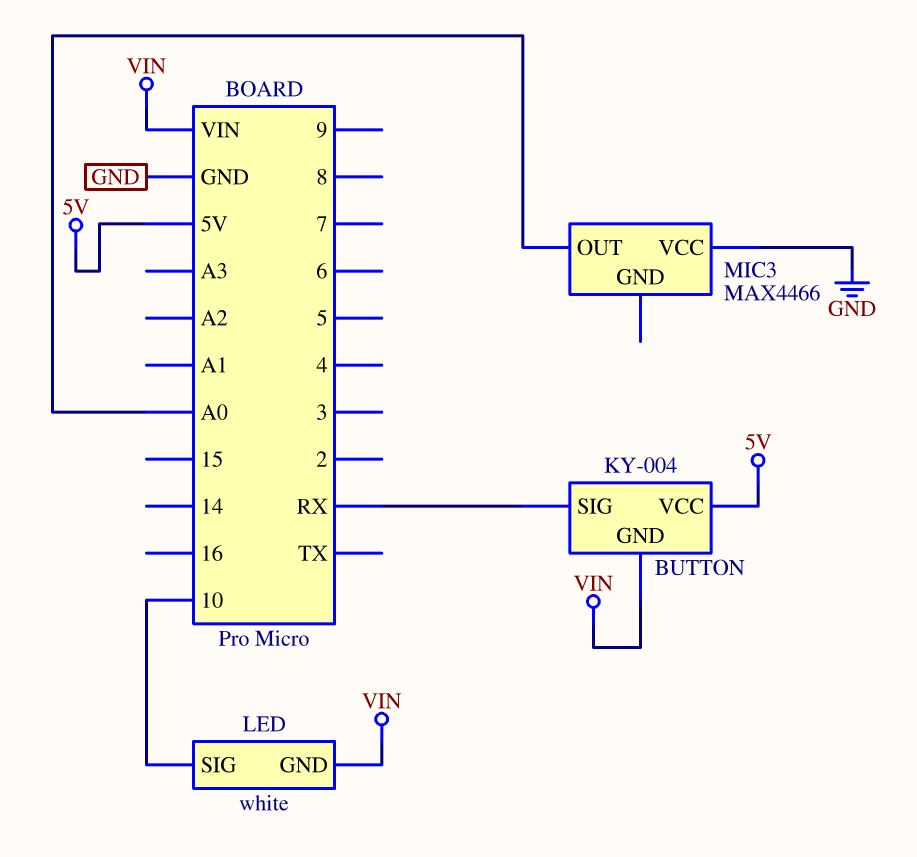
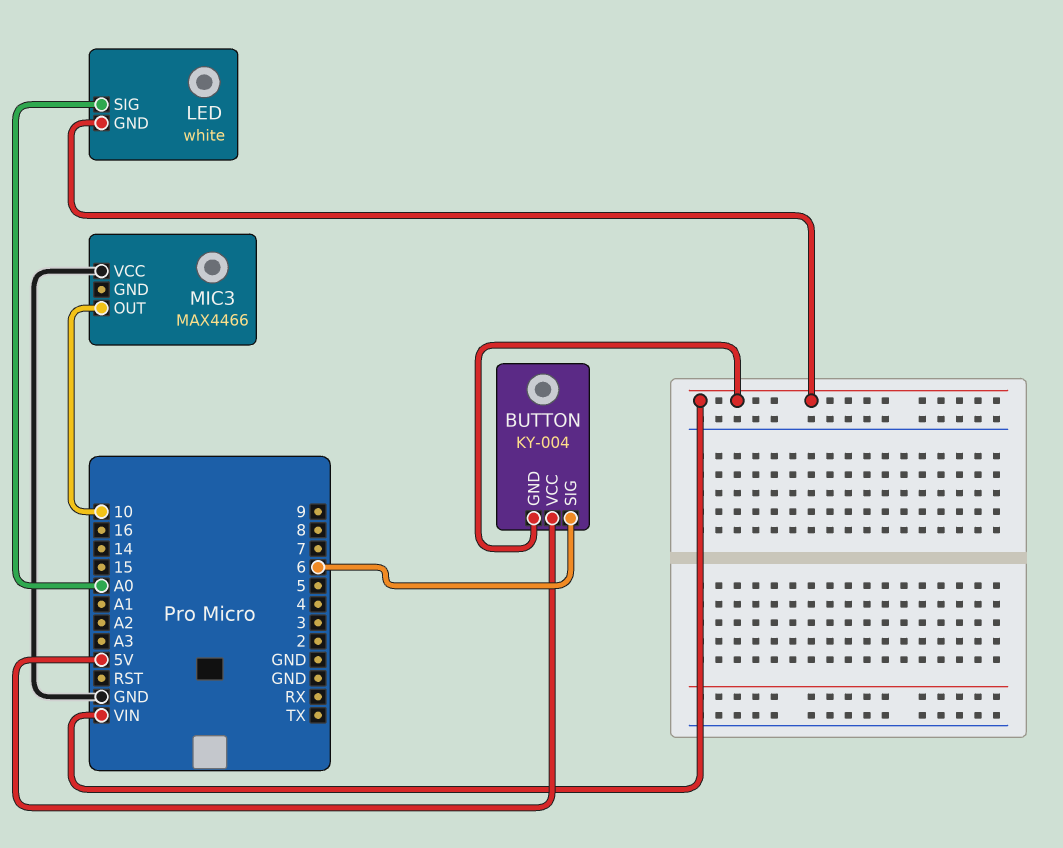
BUTTON pin SIG: RX -> 6
LED pin SIG: 10 -> A0
MIC3 pin OUT: A0 -> 10

